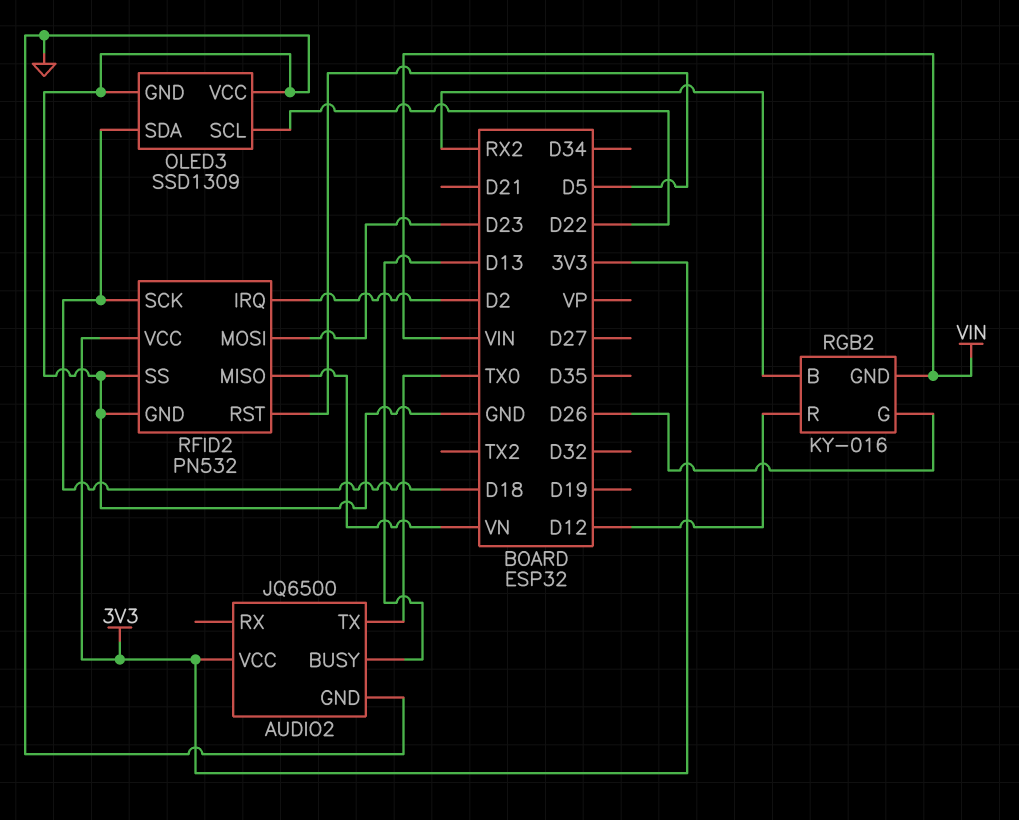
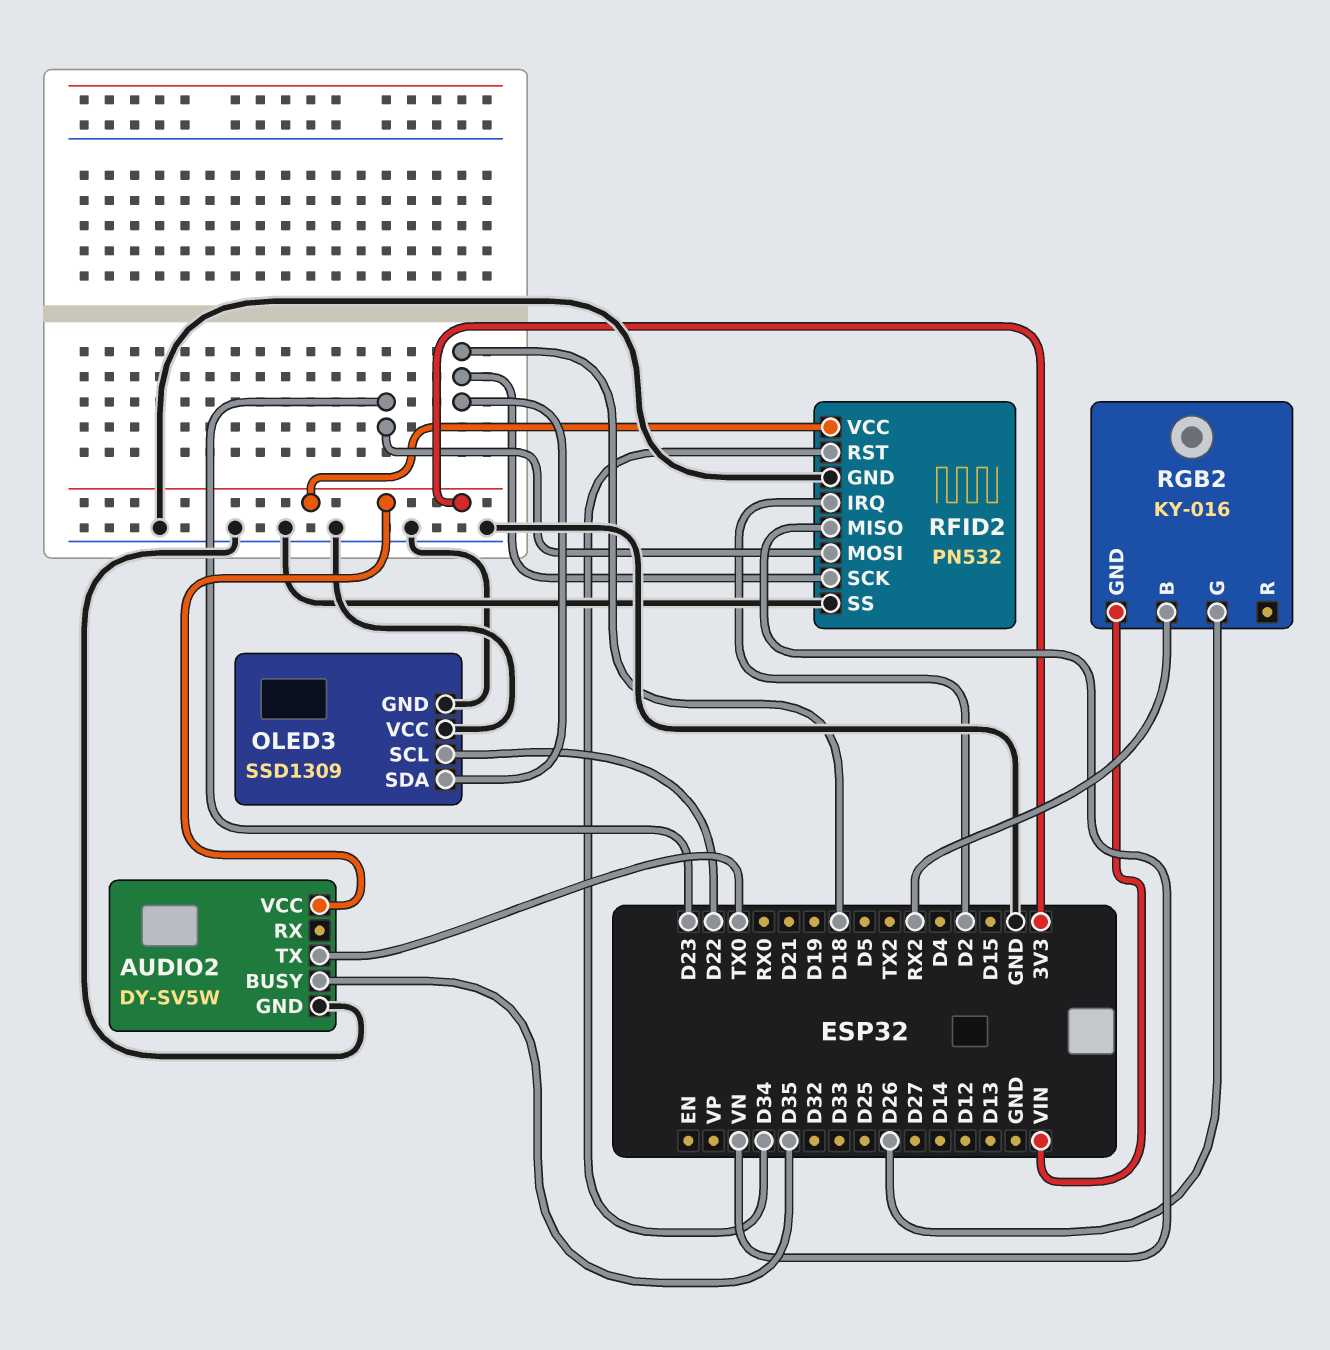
AUDIO2: JQ6500 -> DY-SV5W
AUDIO2 pin BUSY: D13 -> D35
RFID2 pin RST: D5 -> D34
RGB2 pin R: D12 -> none

